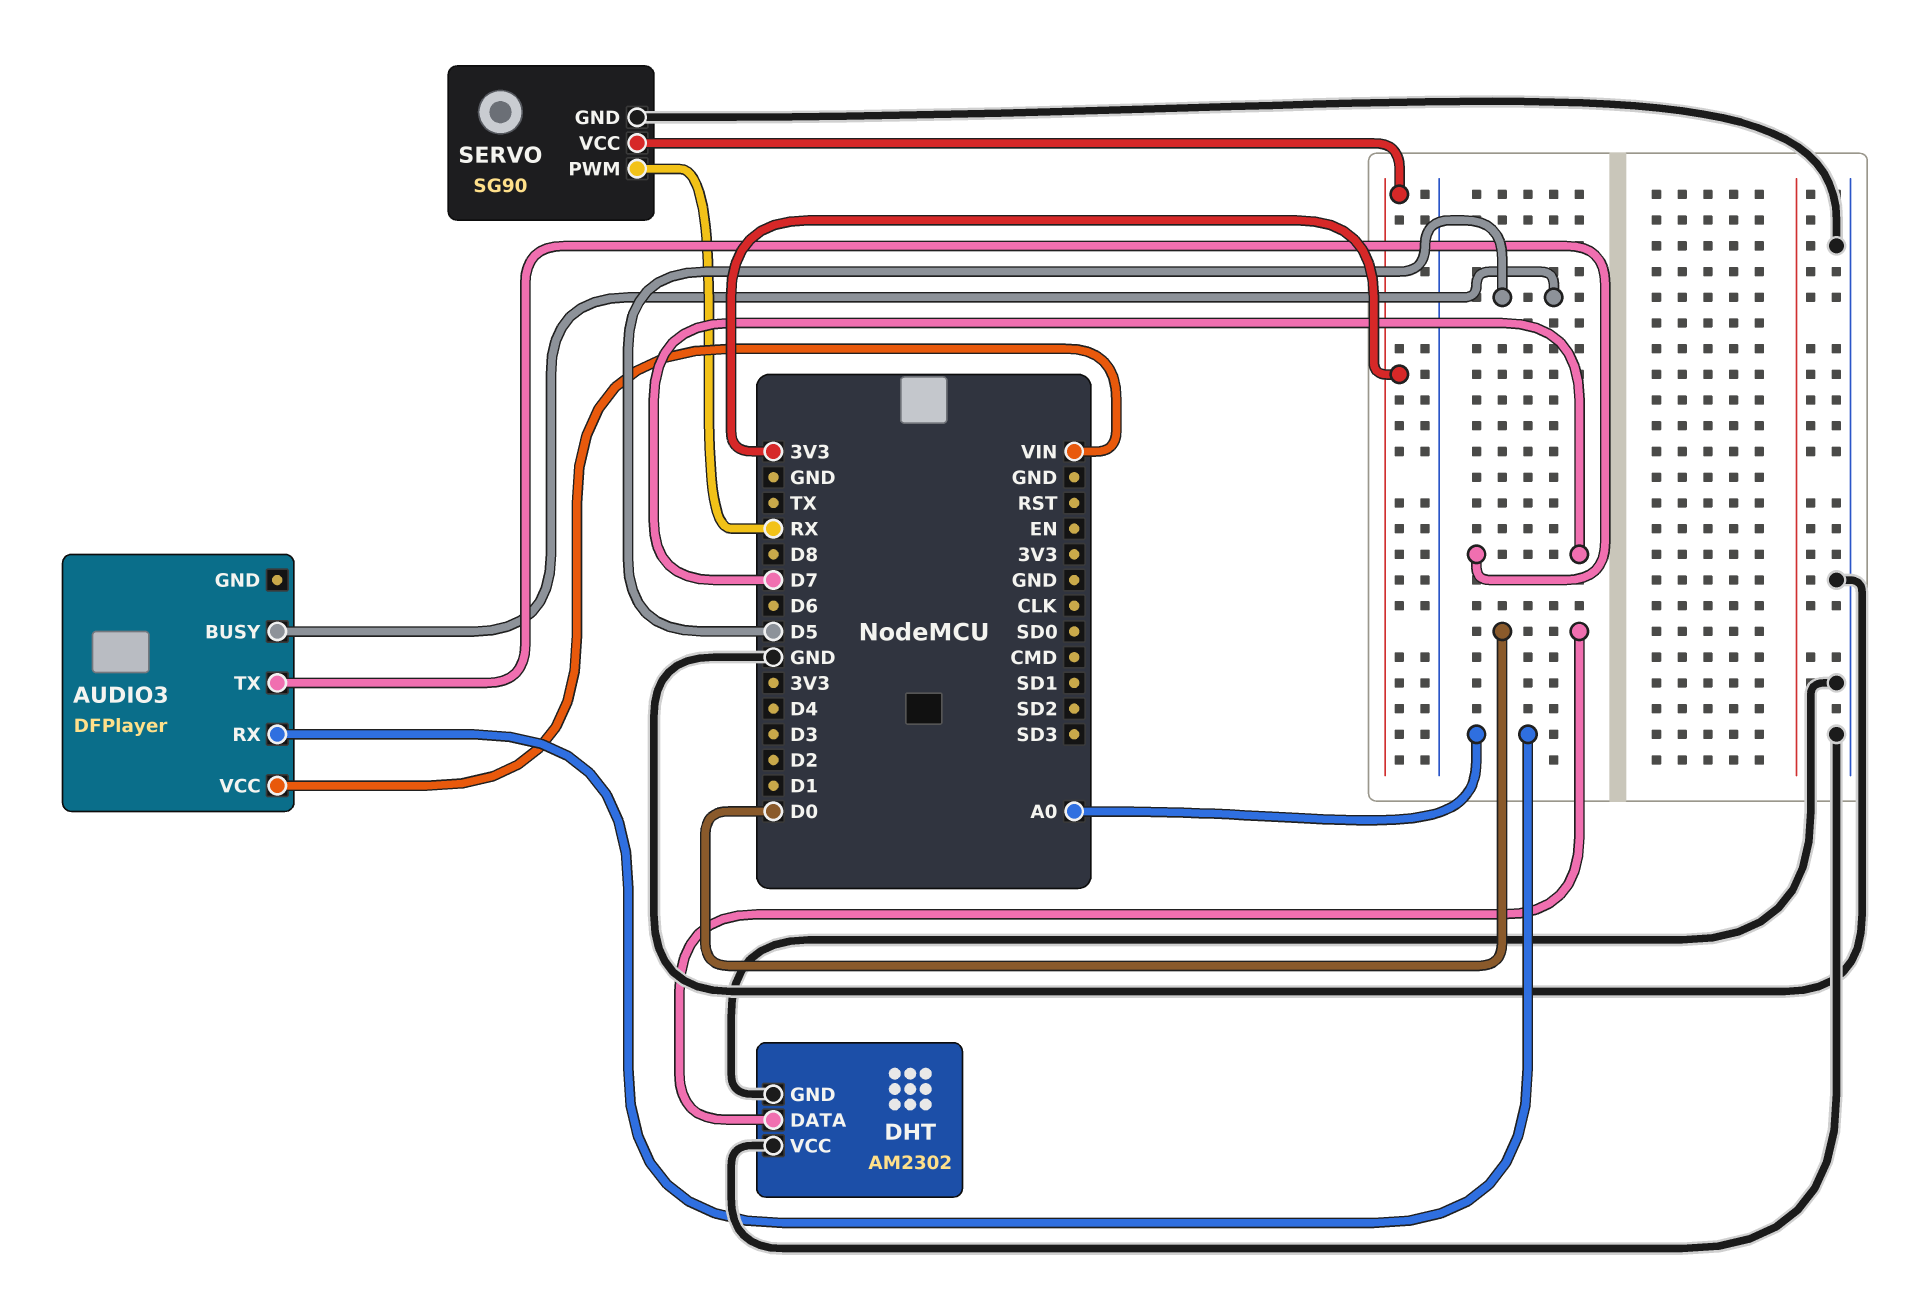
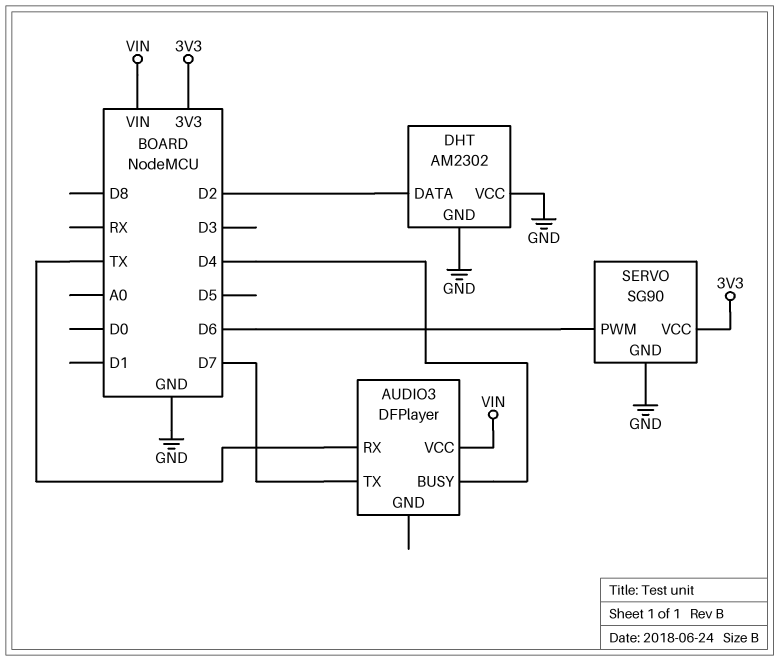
AUDIO3 pin BUSY: D5 -> D4
AUDIO3 pin RX: A0 -> TX
DHT pin DATA: D0 -> D2
SERVO pin PWM: RX -> D6

